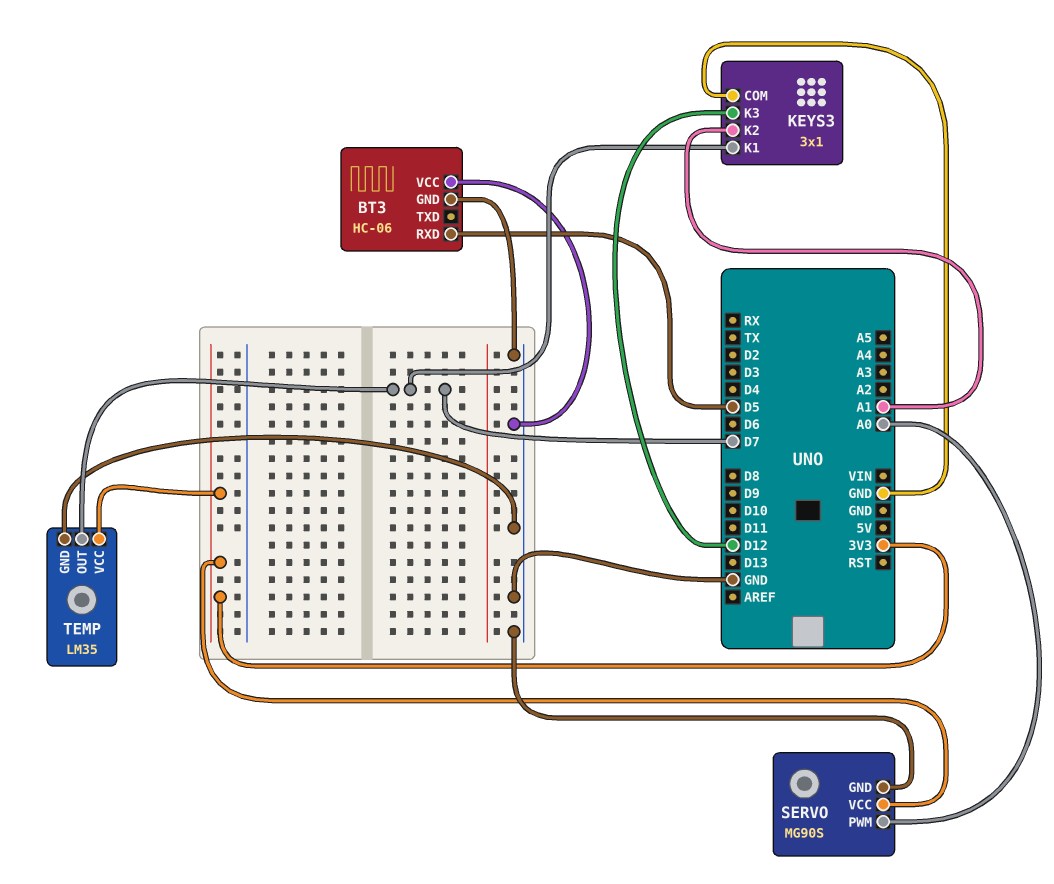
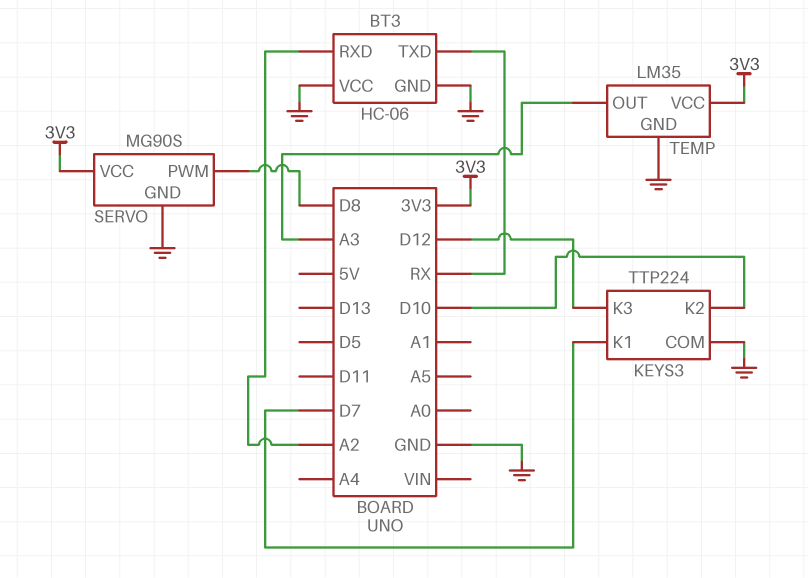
BT3 pin RXD: D5 -> A2
BT3 pin TXD: none -> RX
KEYS3: 3x1 -> TTP224
KEYS3 pin K2: A1 -> D10
SERVO pin PWM: A0 -> D8
TEMP pin OUT: D7 -> A3

